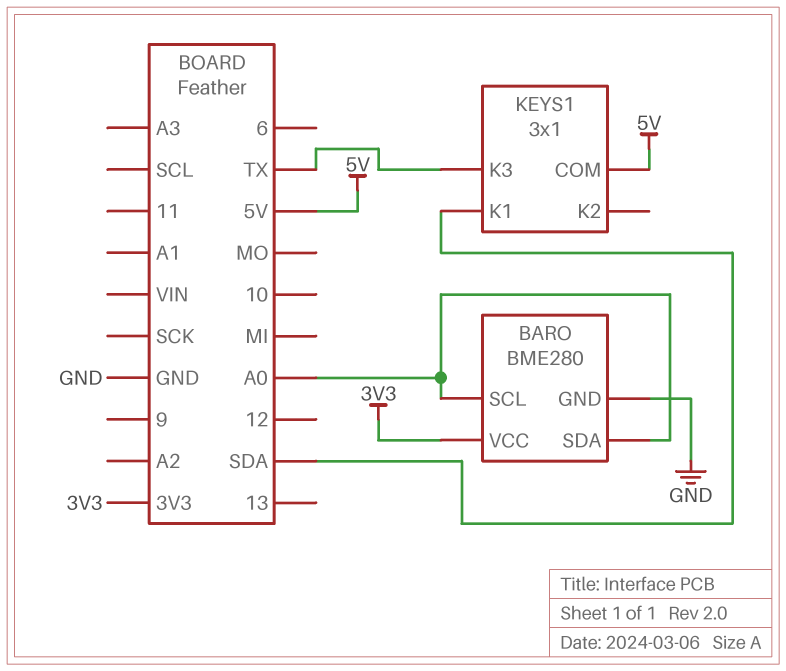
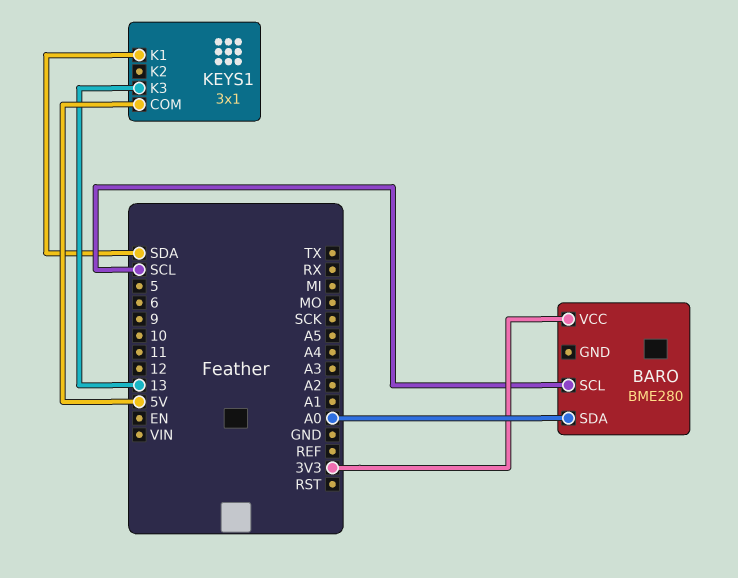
BARO pin GND: GND -> none
BARO pin SCL: A0 -> SCL
KEYS1 pin K3: TX -> 13

